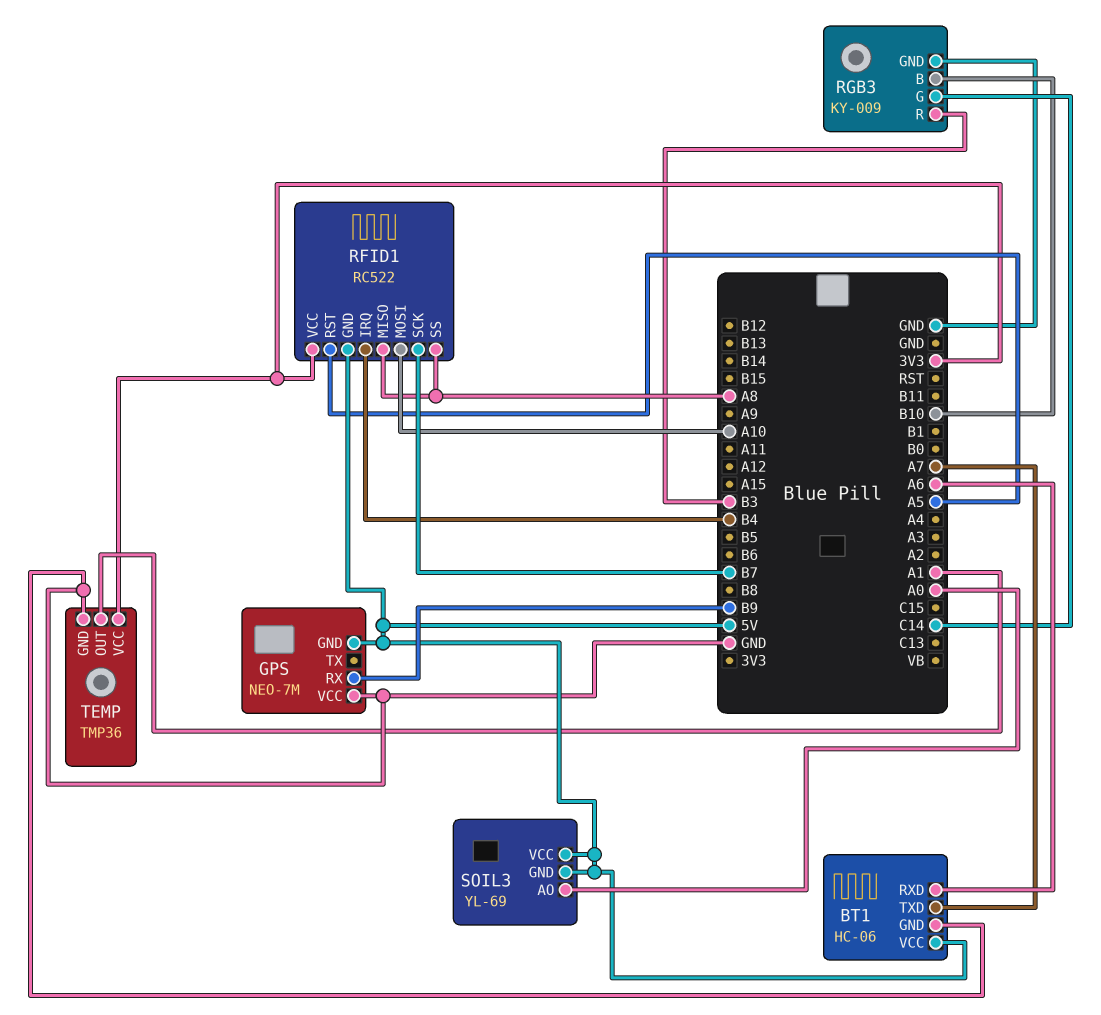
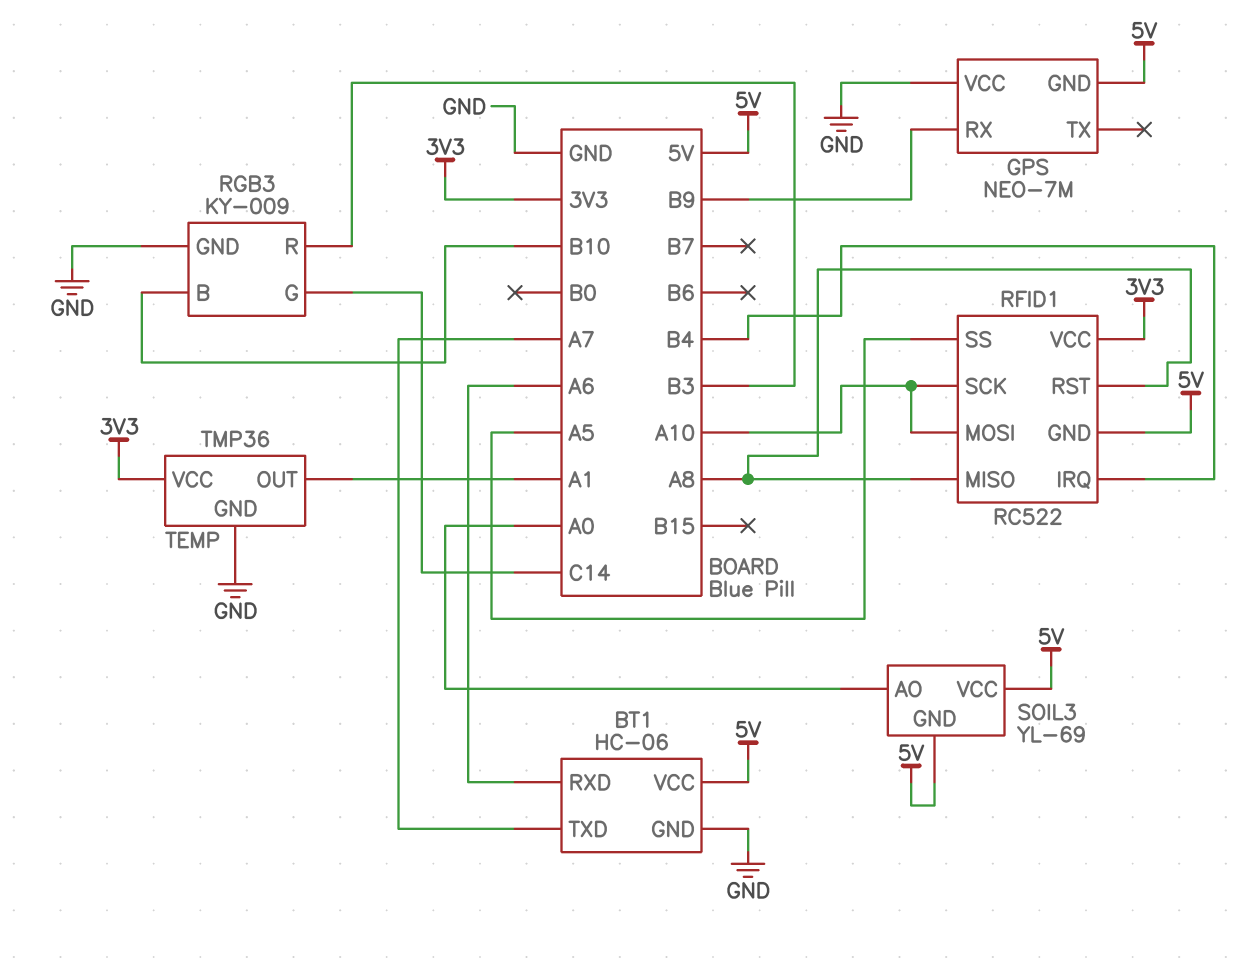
RFID1 pin RST: A5 -> A8
RFID1 pin SCK: B7 -> A10
RFID1 pin SS: A8 -> A5

